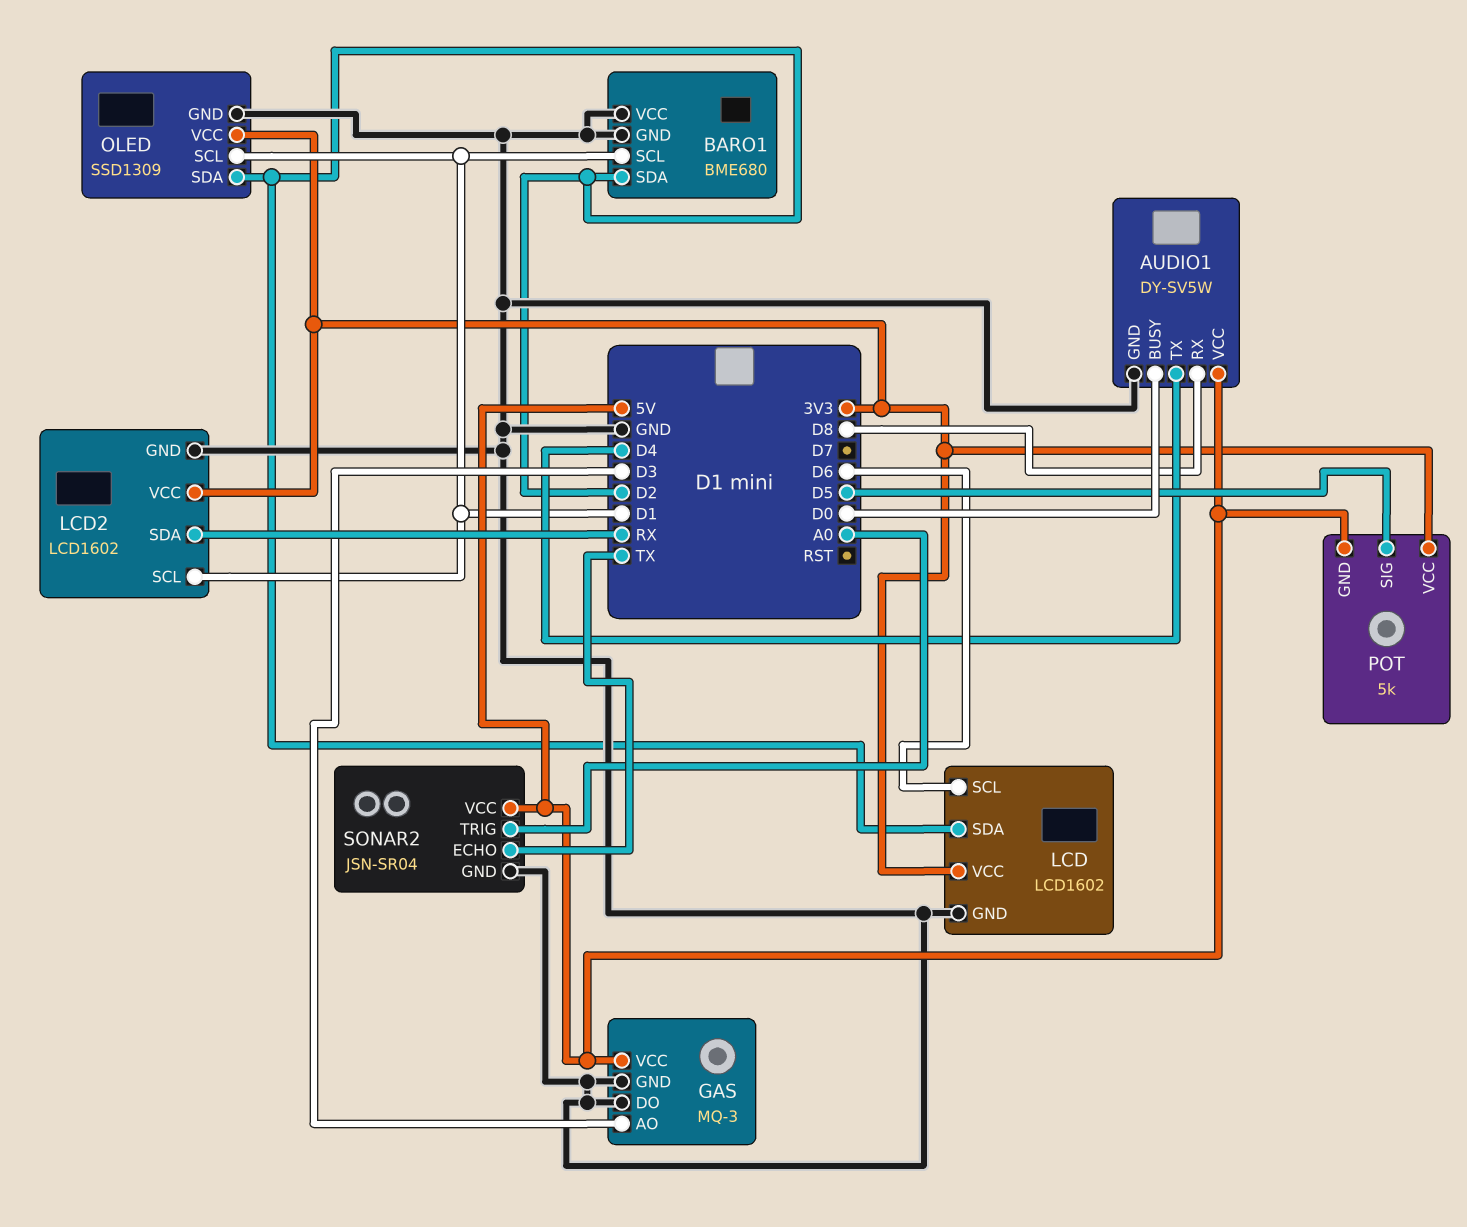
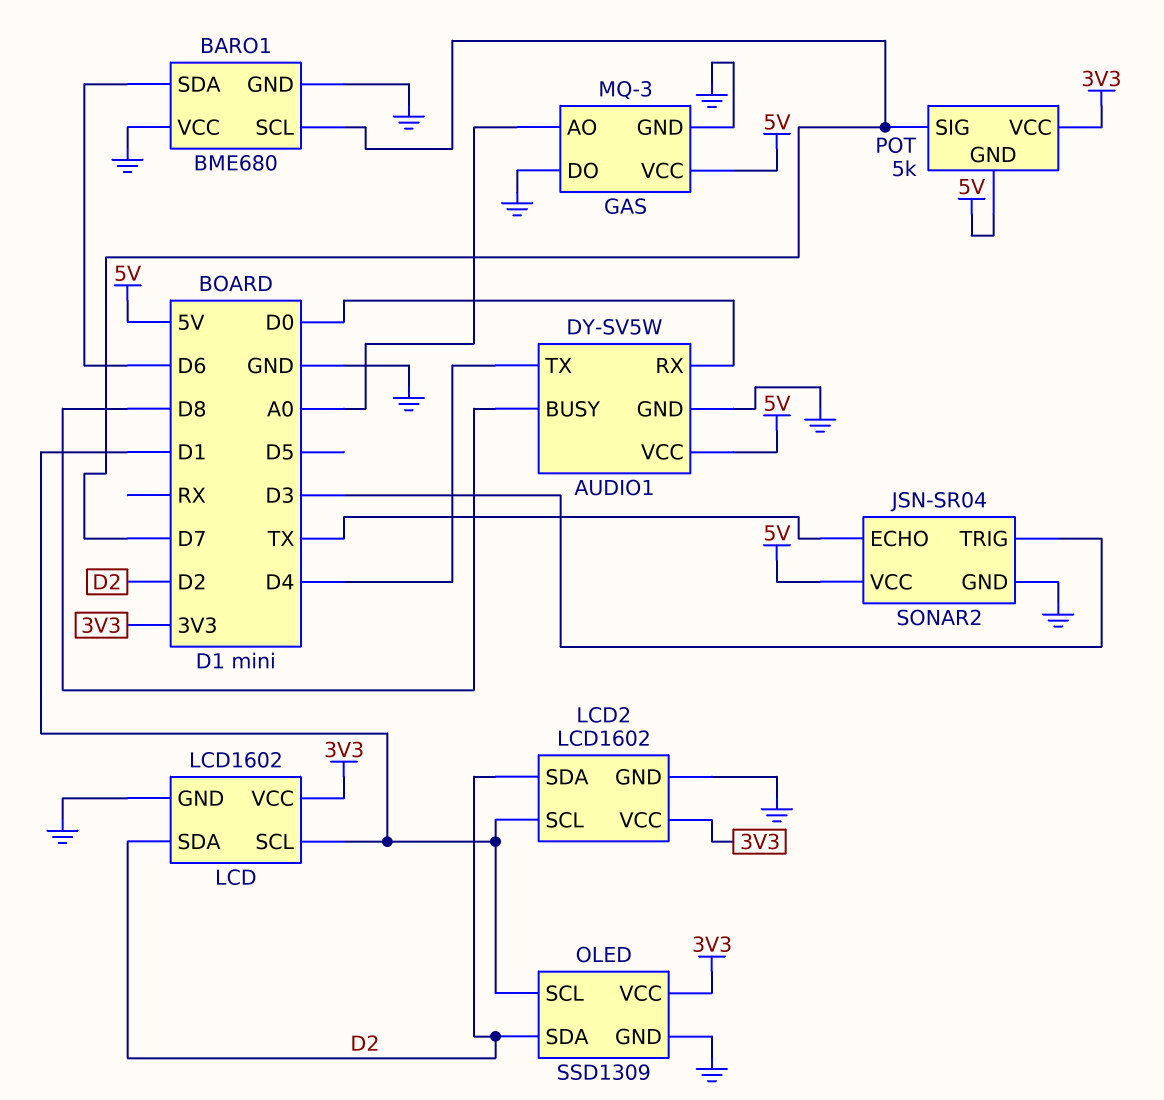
AUDIO1 pin BUSY: D0 -> D8
AUDIO1 pin RX: D8 -> D0
BARO1 pin SCL: D1 -> D7
BARO1 pin SDA: D2 -> D6
GAS pin AO: D3 -> A0
LCD pin SCL: D6 -> D1
LCD2 pin SDA: RX -> D2
POT pin SIG: D5 -> D7
SONAR2 pin TRIG: A0 -> D3

